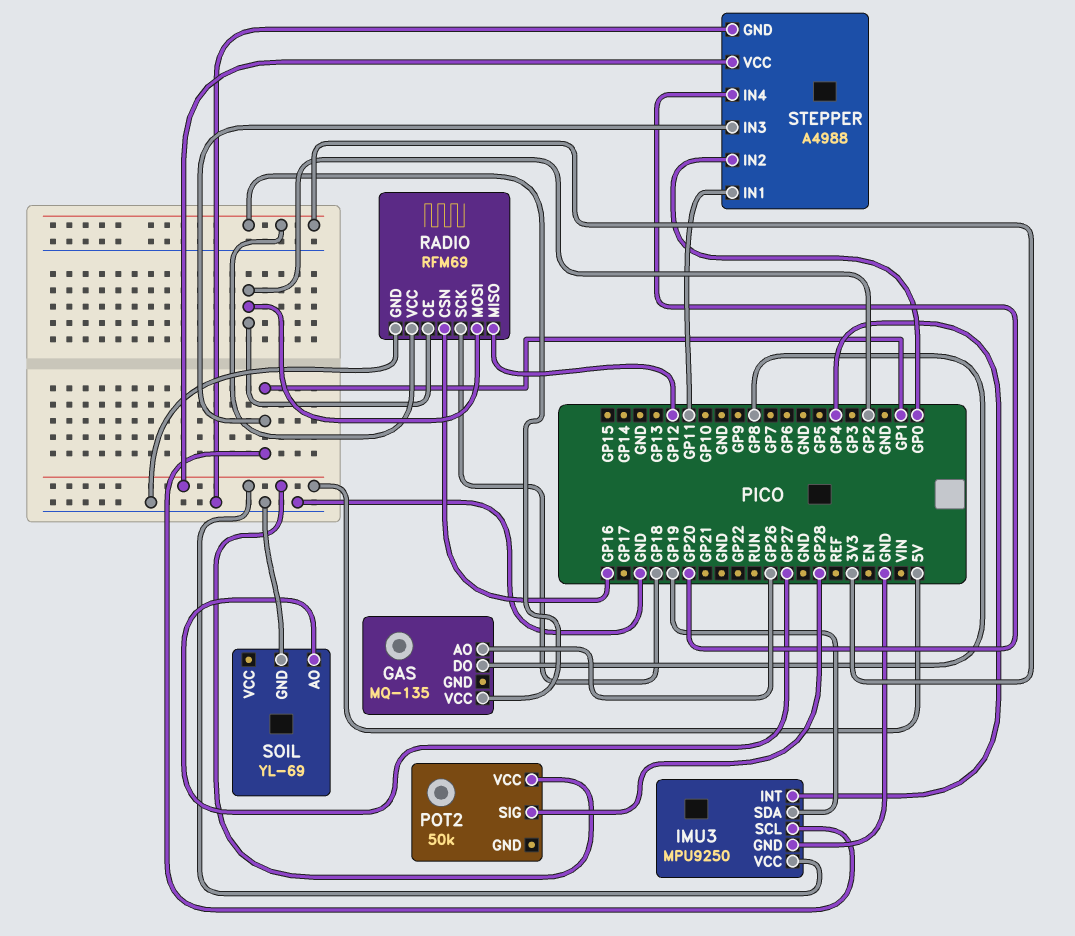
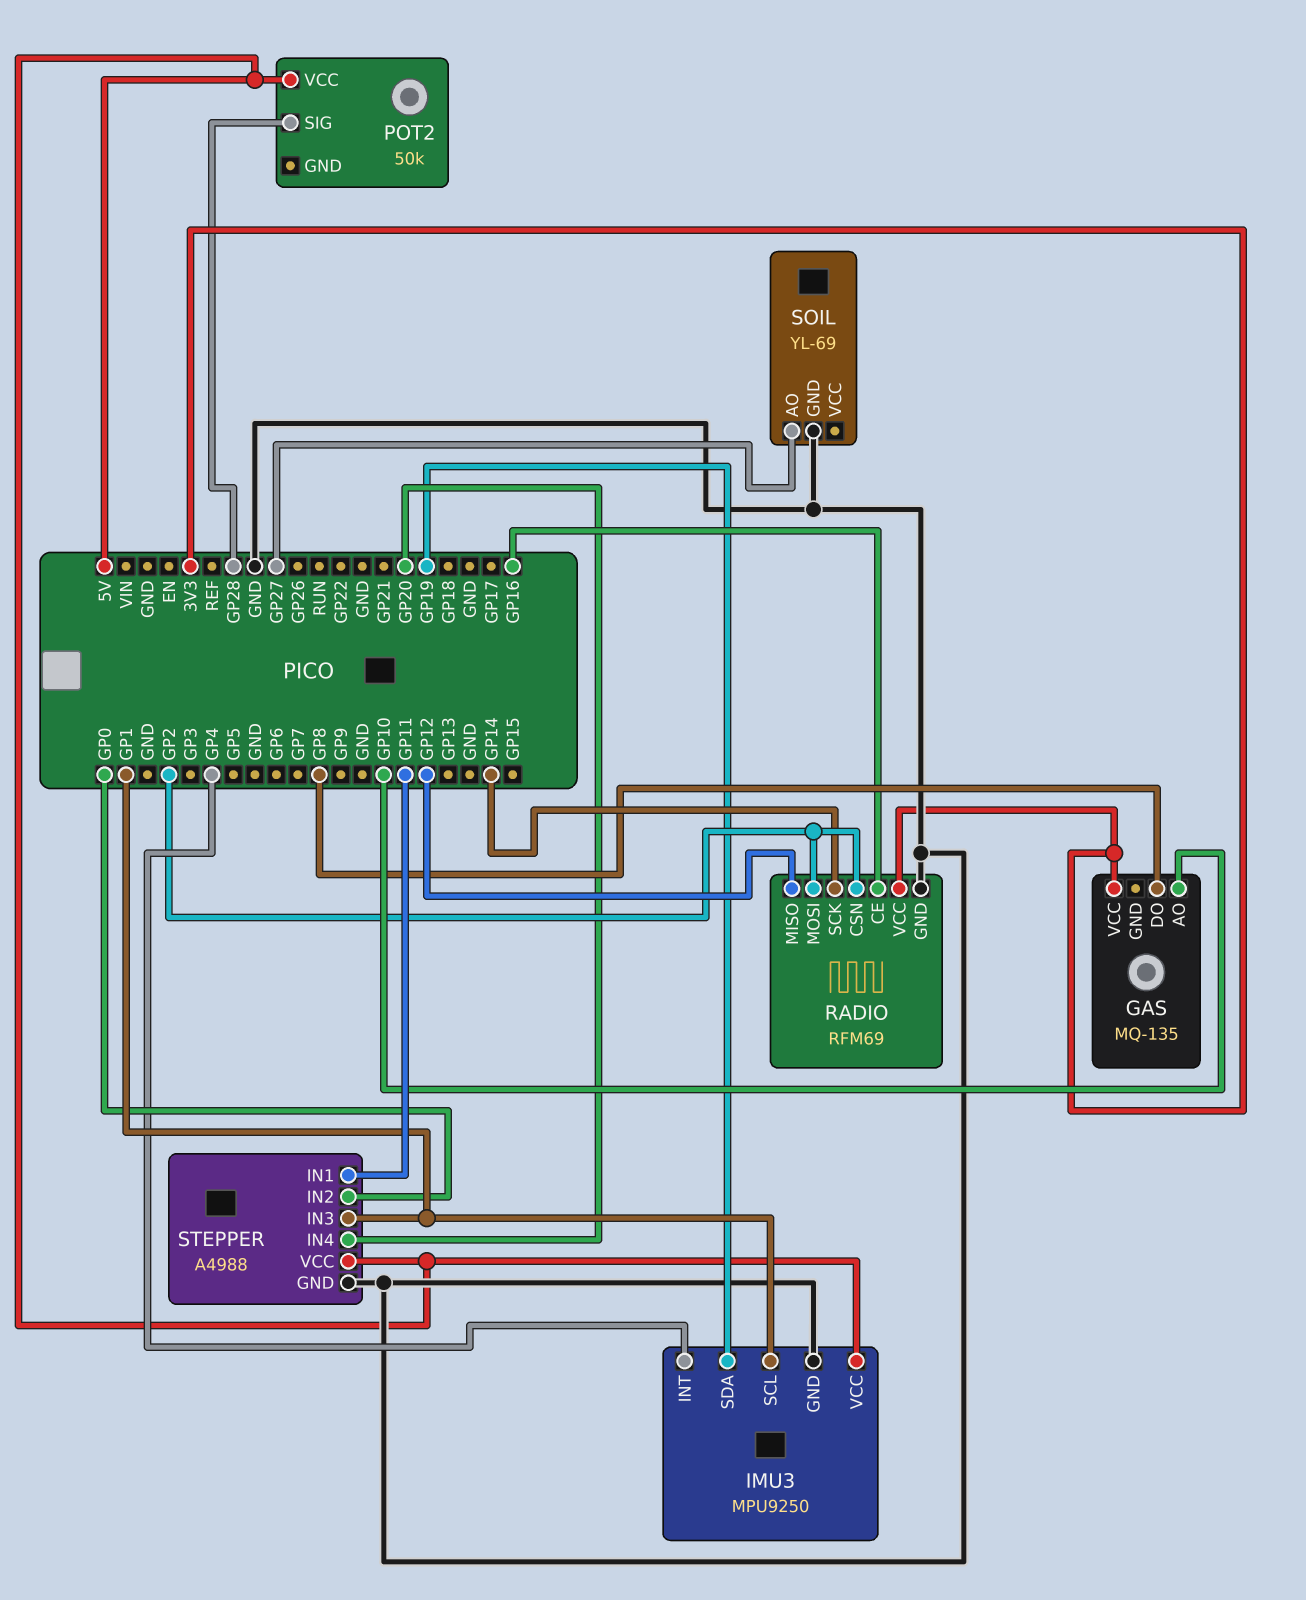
GAS pin AO: GP26 -> GP10
RADIO pin CE: GP2 -> GP16
RADIO pin CSN: GP16 -> GP2
RADIO pin SCK: GP18 -> GP14

